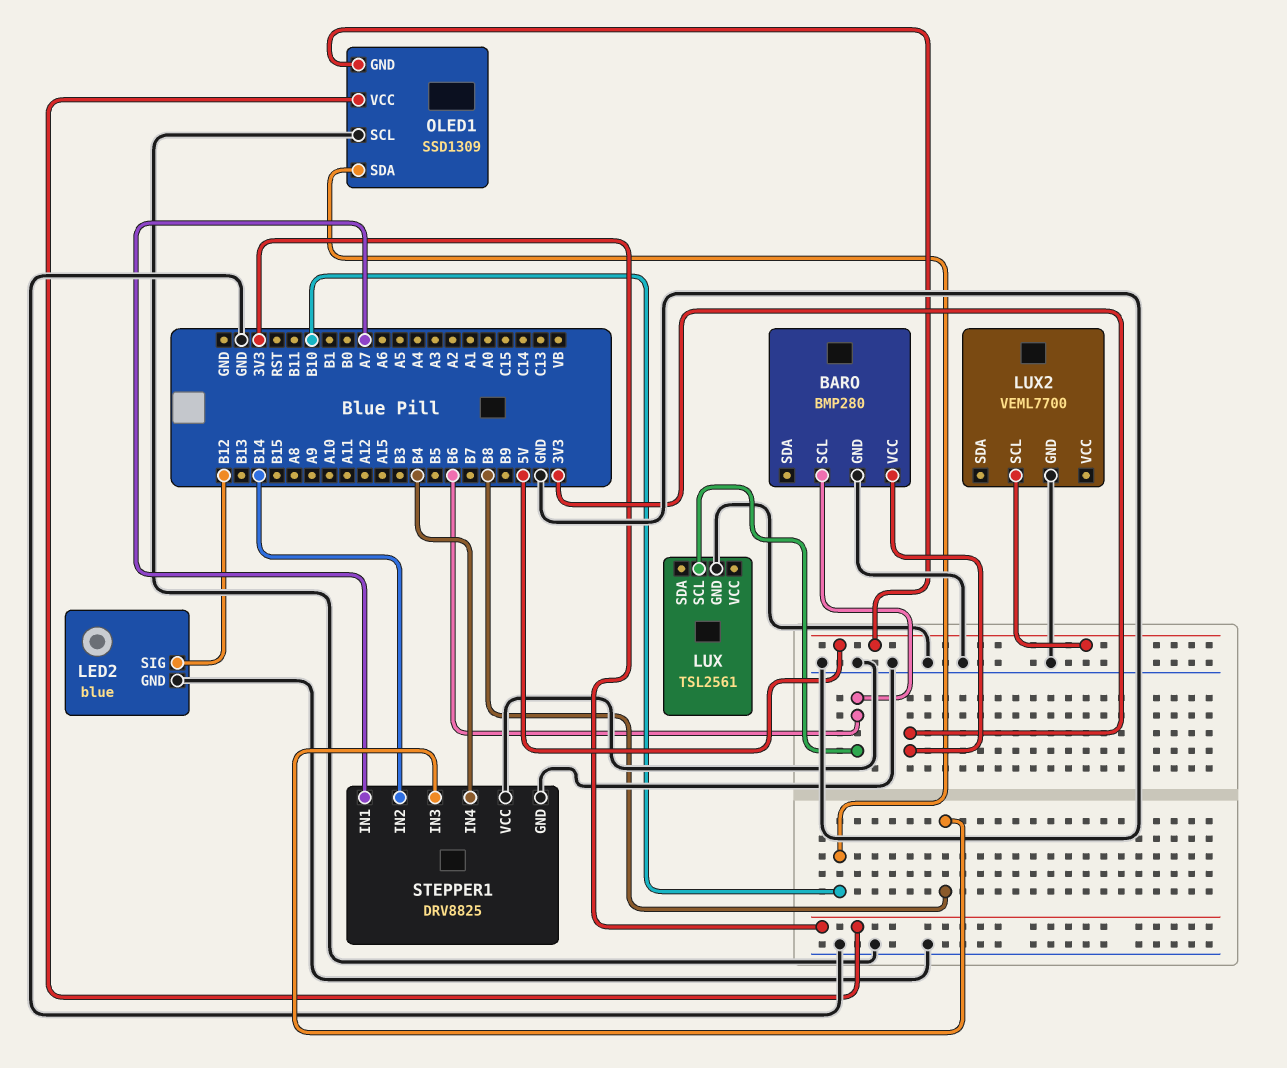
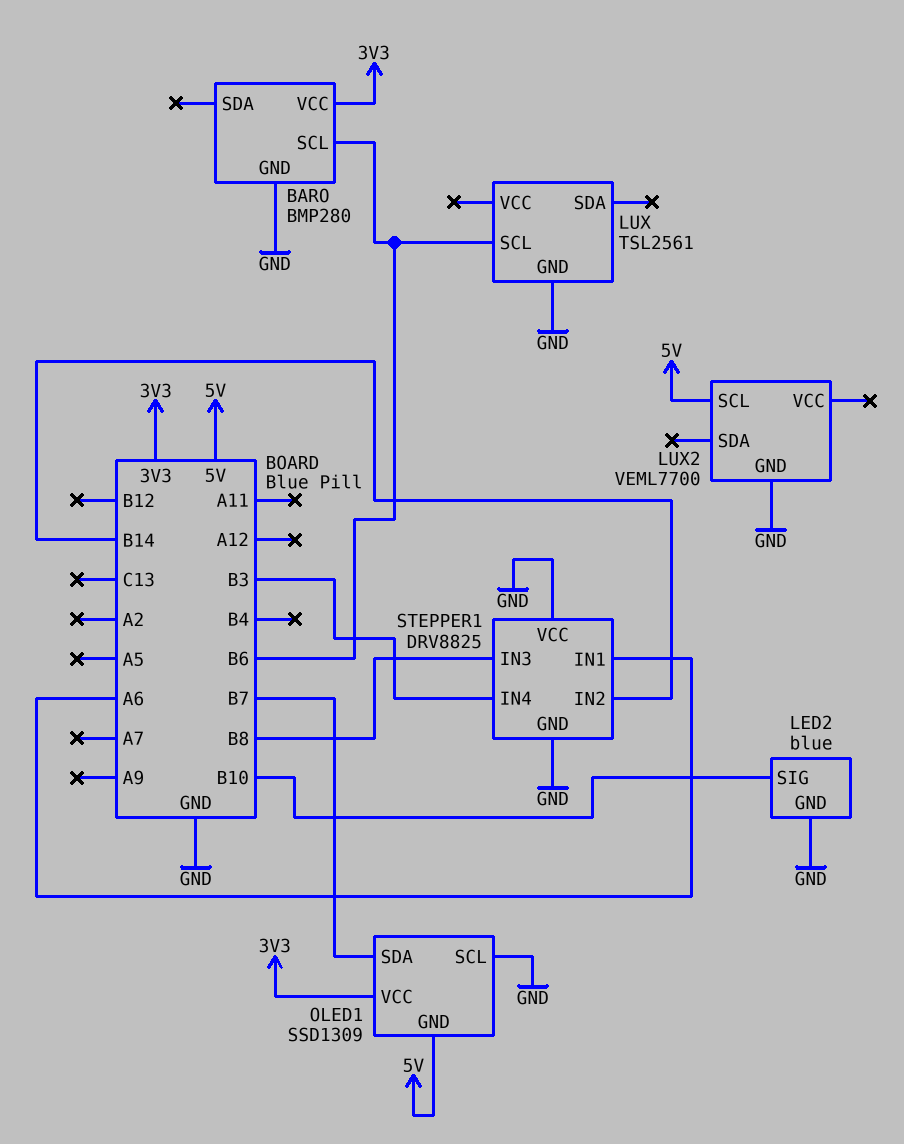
LED2 pin SIG: B12 -> B10
OLED1 pin SDA: B10 -> B7
STEPPER1 pin IN1: A7 -> A6
STEPPER1 pin IN4: B4 -> B3

